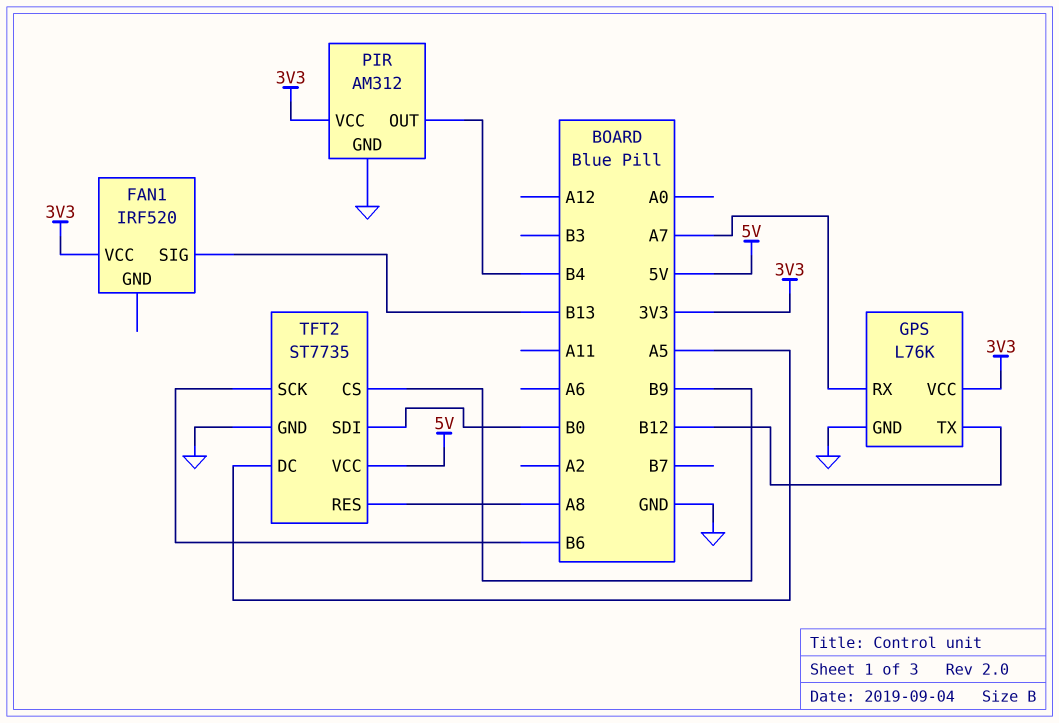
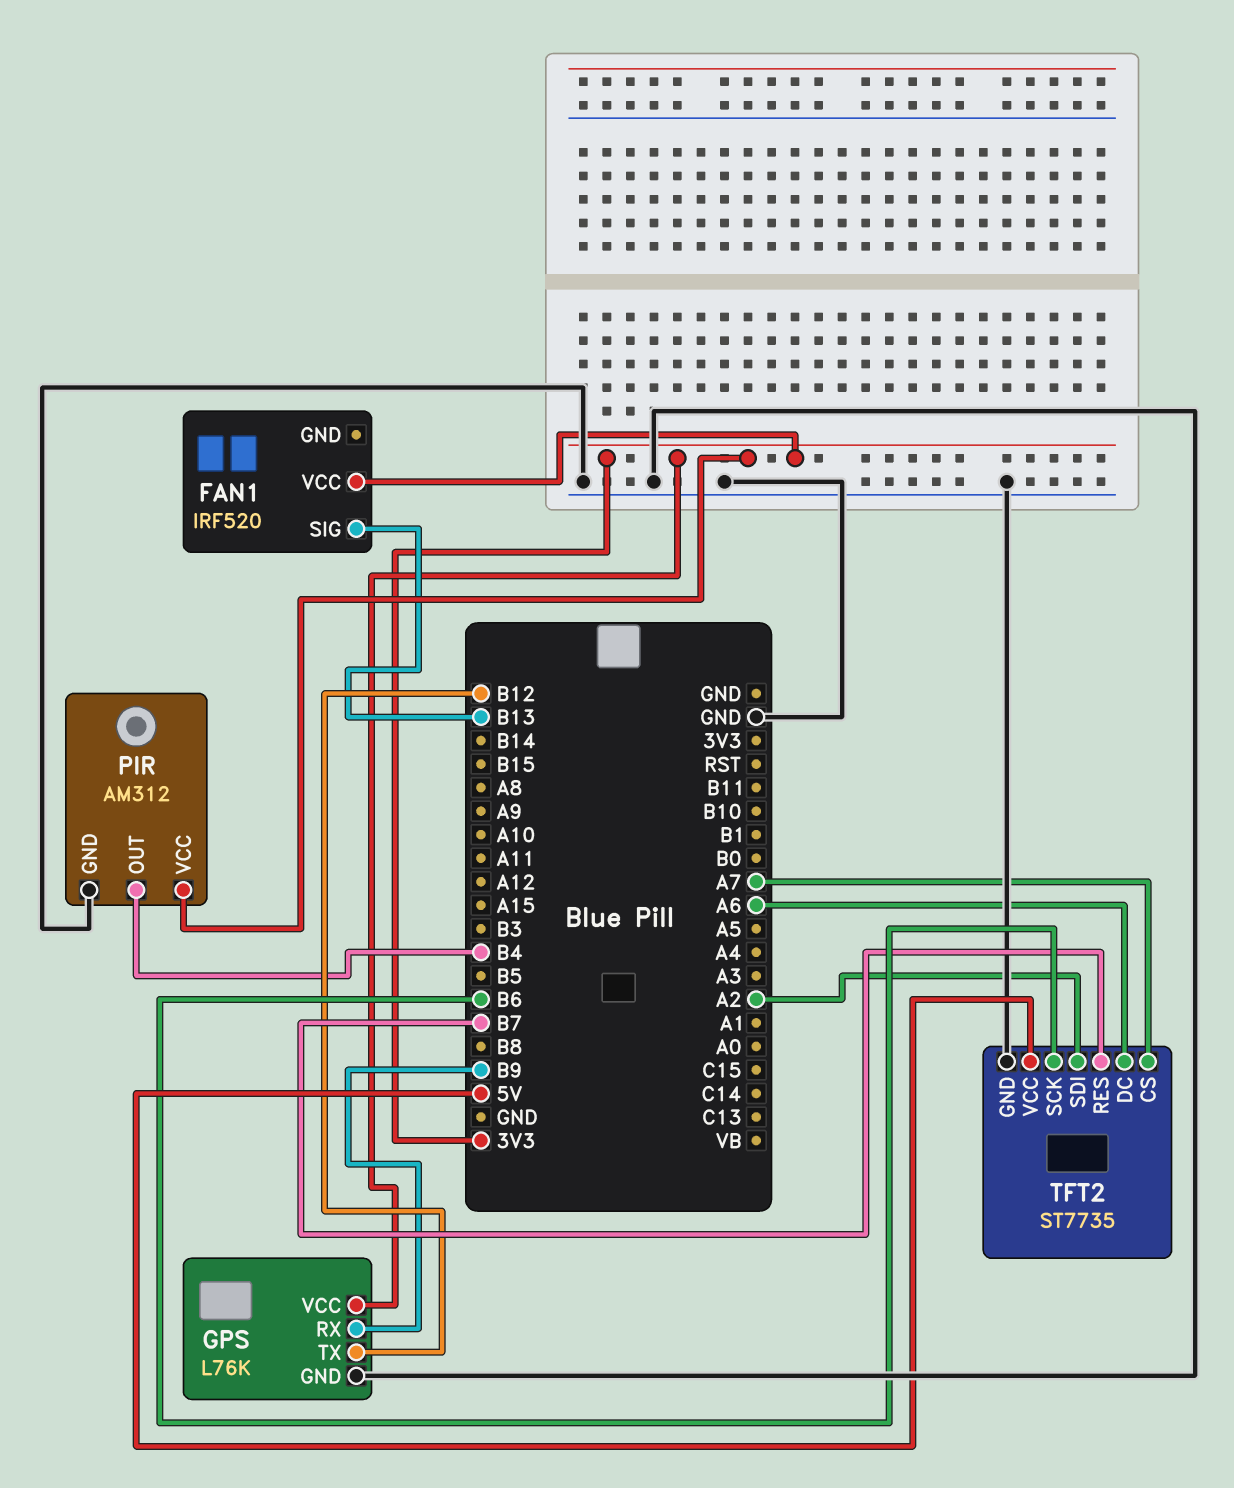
GPS pin RX: A7 -> B9
TFT2 pin CS: B9 -> A7
TFT2 pin DC: A5 -> A6
TFT2 pin RES: A8 -> B7
TFT2 pin SDI: B0 -> A2

